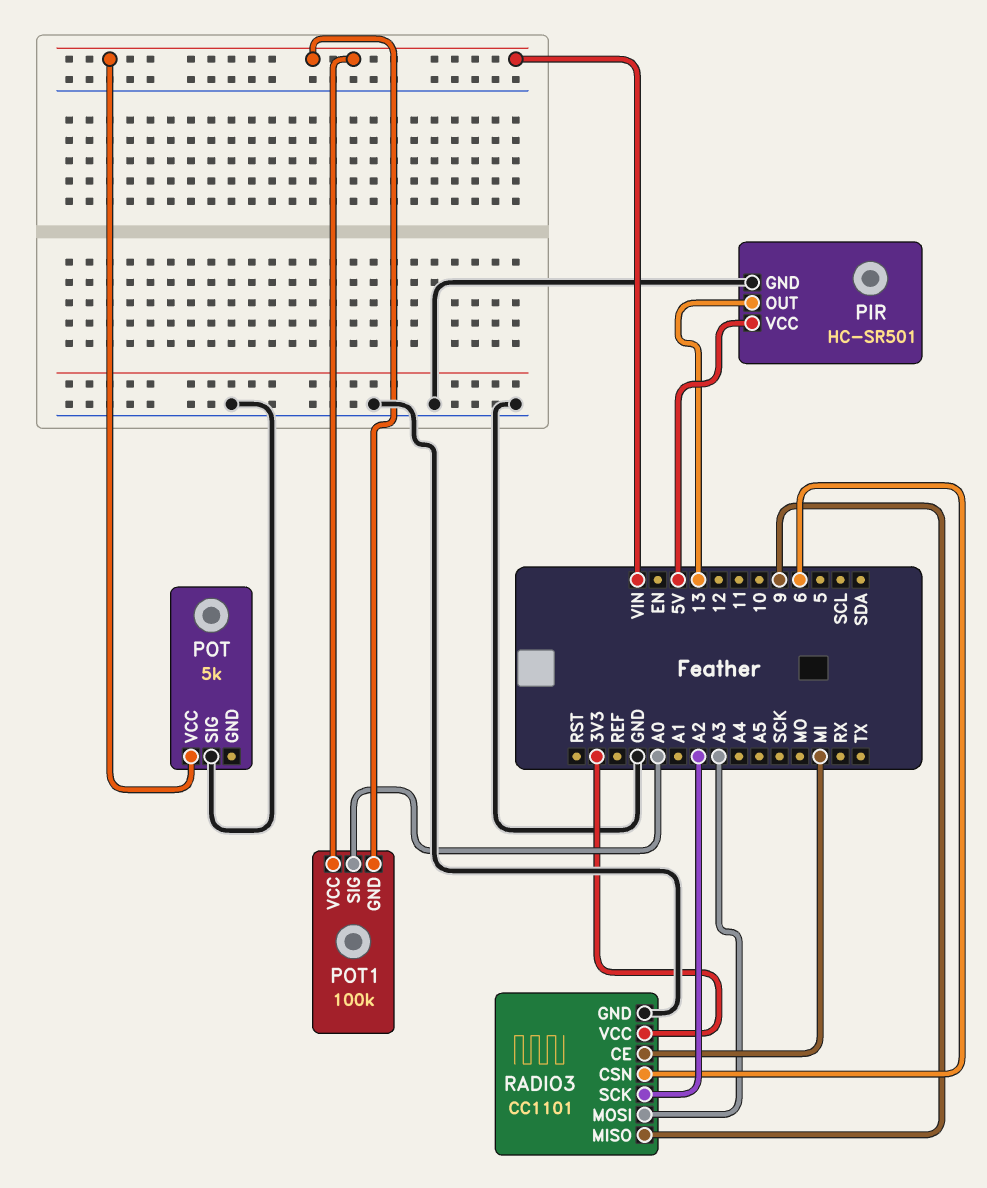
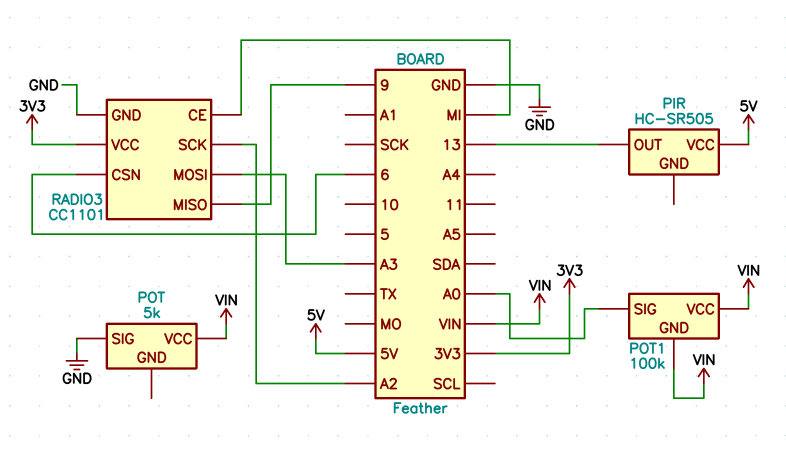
PIR: HC-SR501 -> HC-SR505
PIR pin GND: GND -> none

